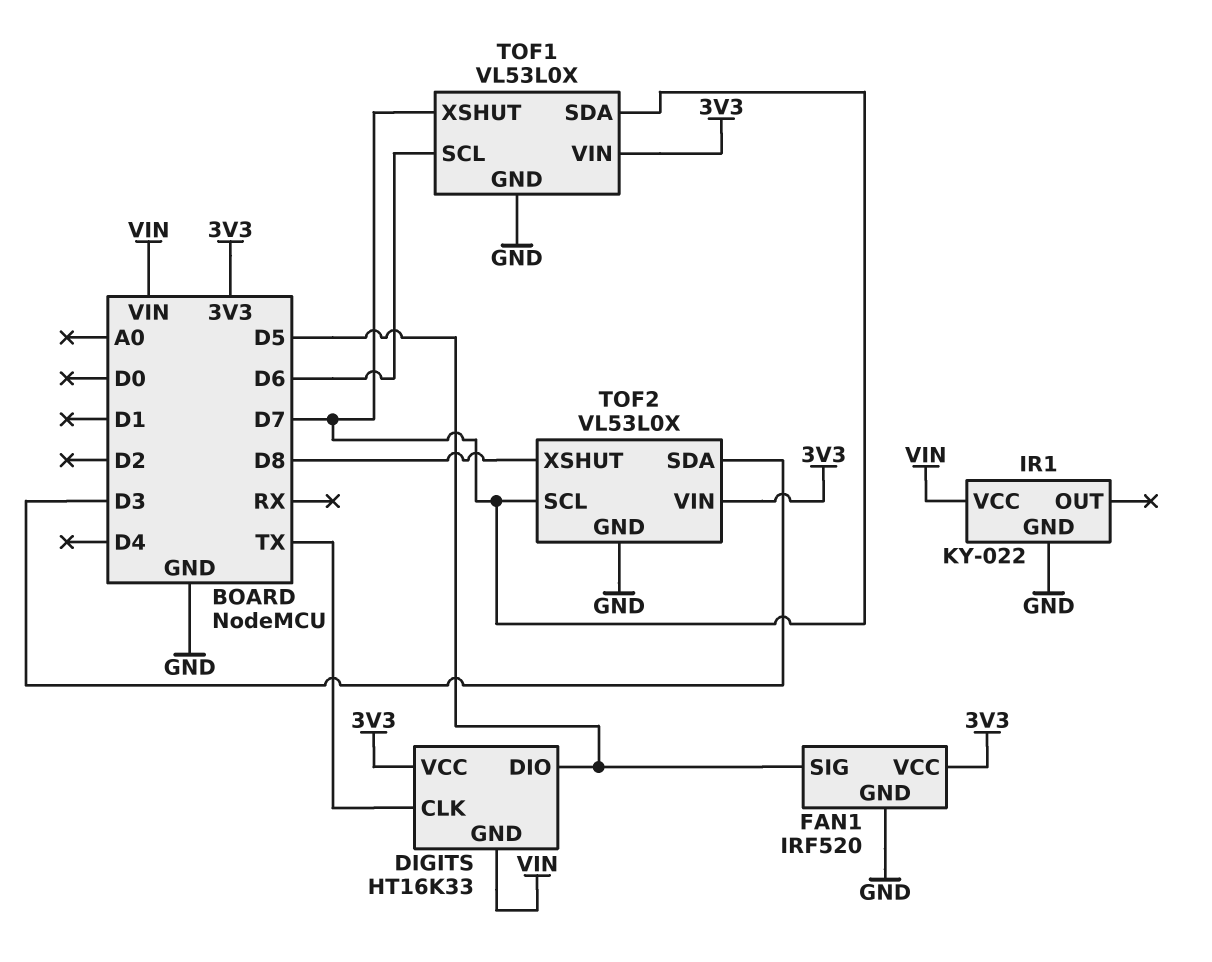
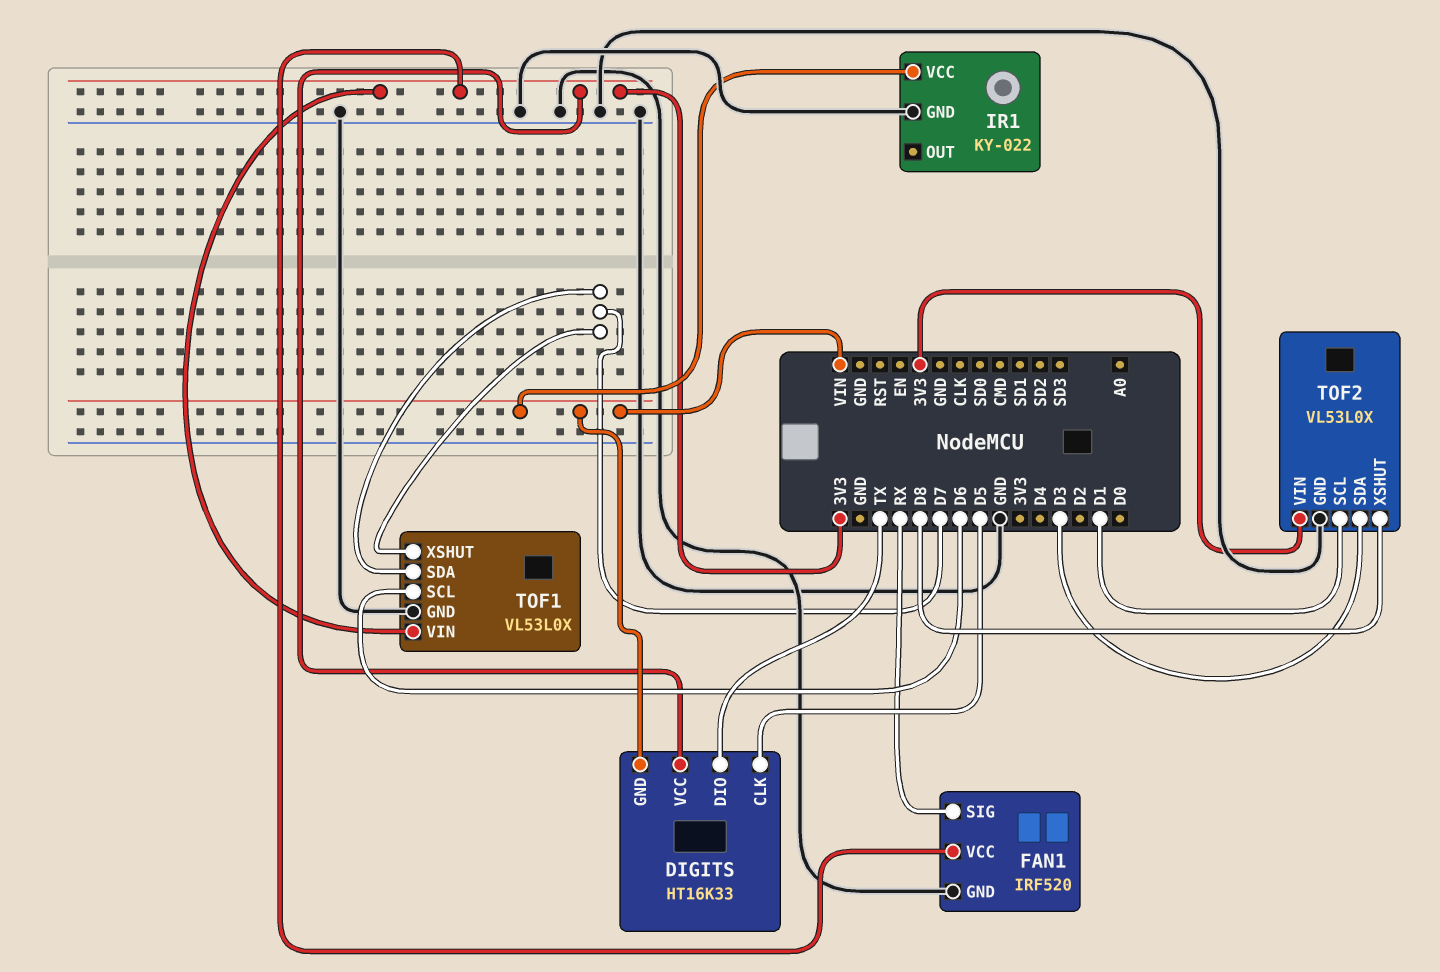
DIGITS pin CLK: TX -> D5
DIGITS pin DIO: D5 -> TX
FAN1 pin SIG: D5 -> RX
TOF2 pin SCL: D7 -> D1

